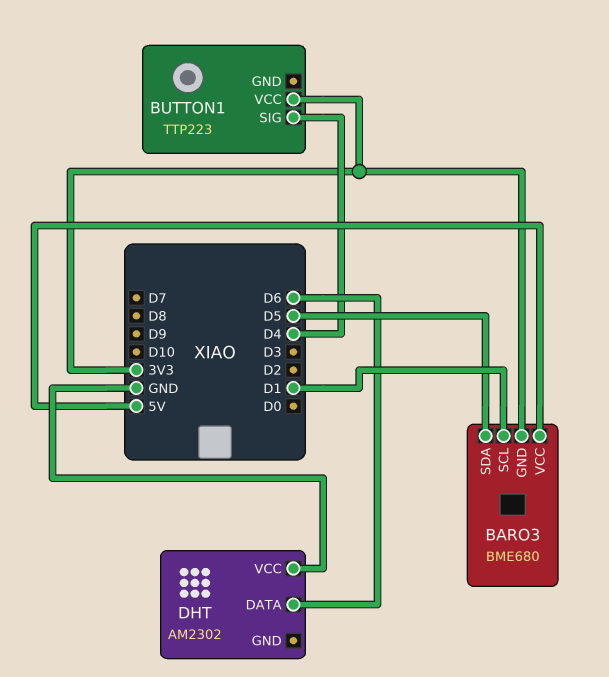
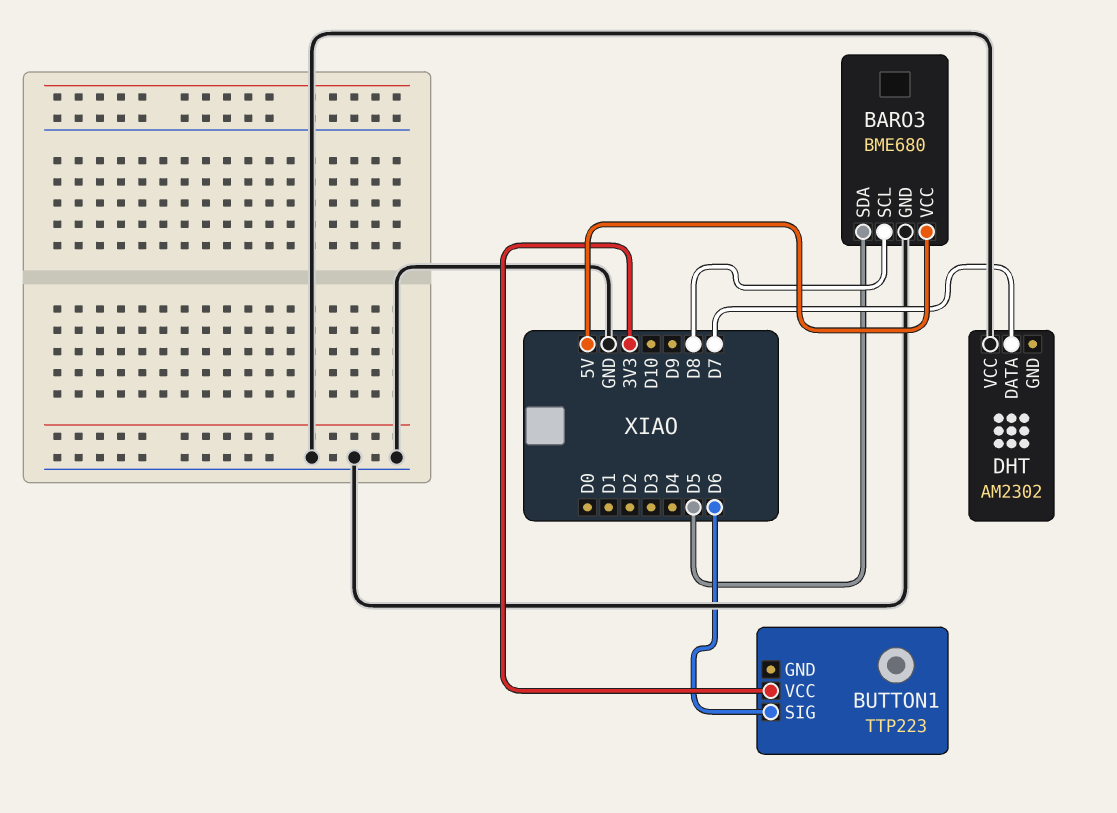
BARO3 pin GND: 3V3 -> GND
BARO3 pin SCL: D1 -> D8
BUTTON1 pin SIG: D4 -> D6
DHT pin DATA: D6 -> D7

